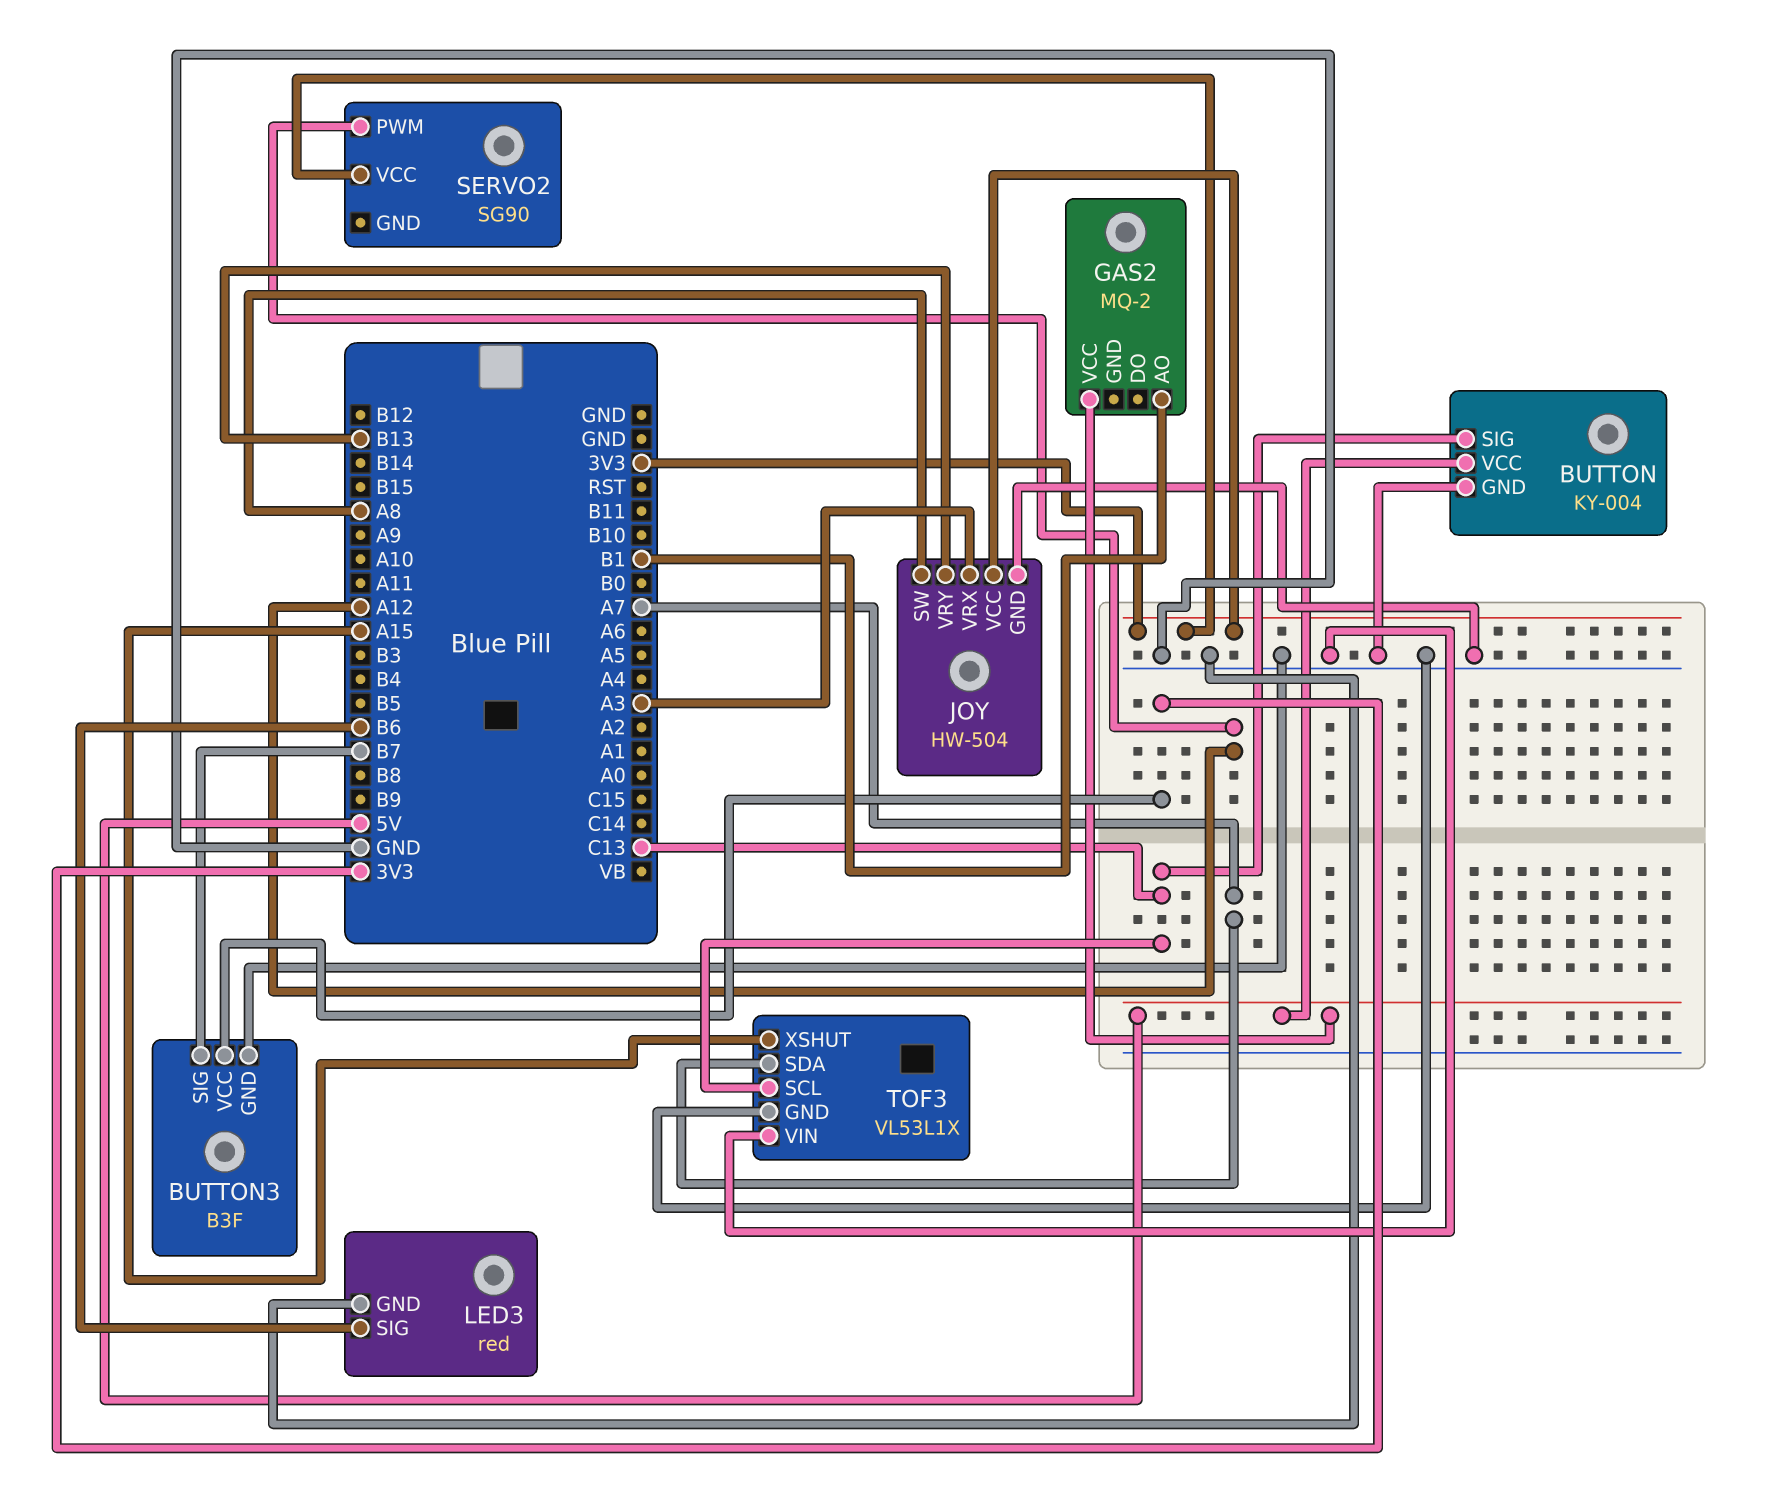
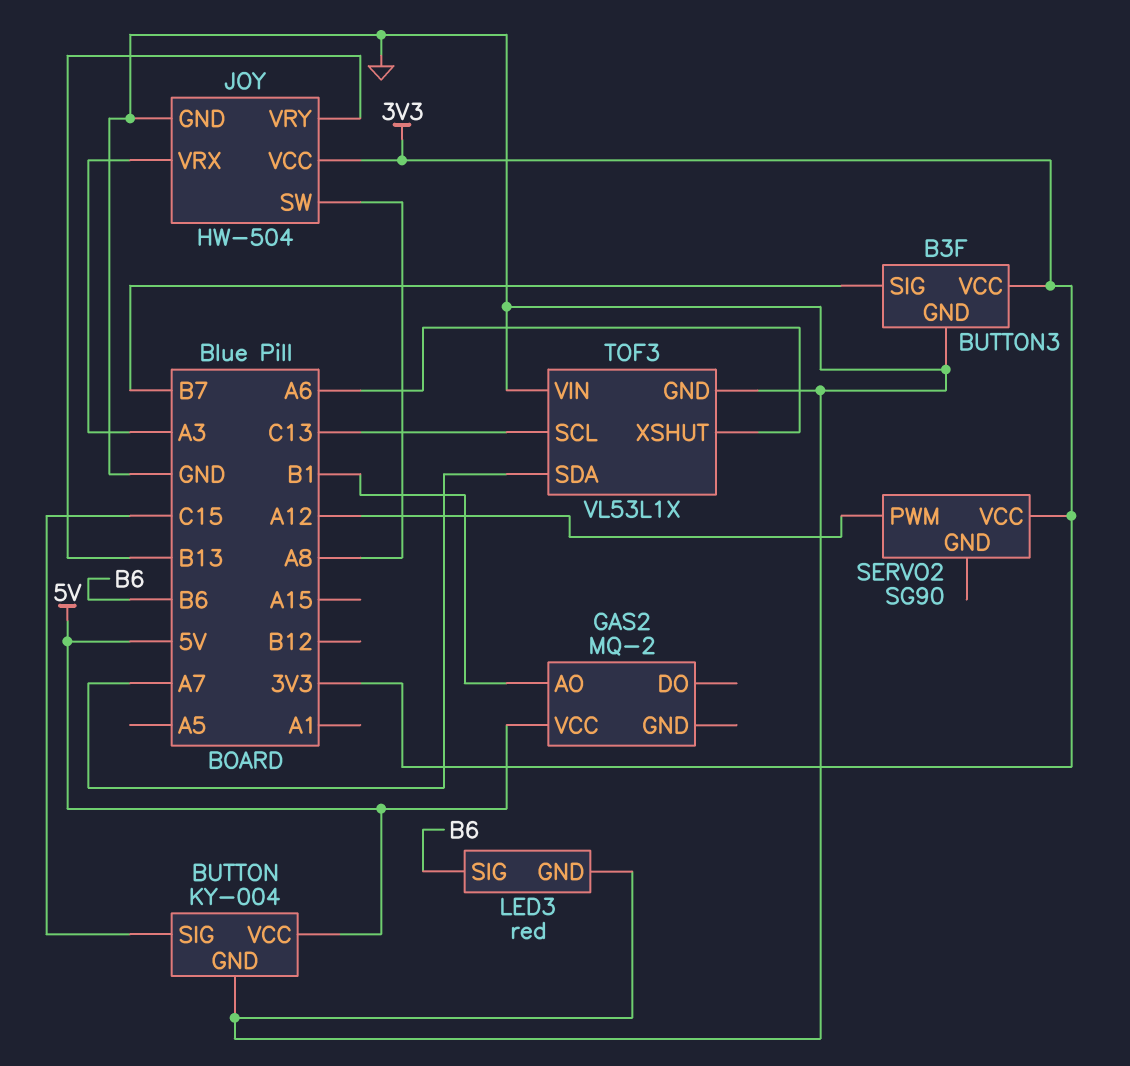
BUTTON pin SIG: C13 -> C15
TOF3 pin XSHUT: A15 -> A6

